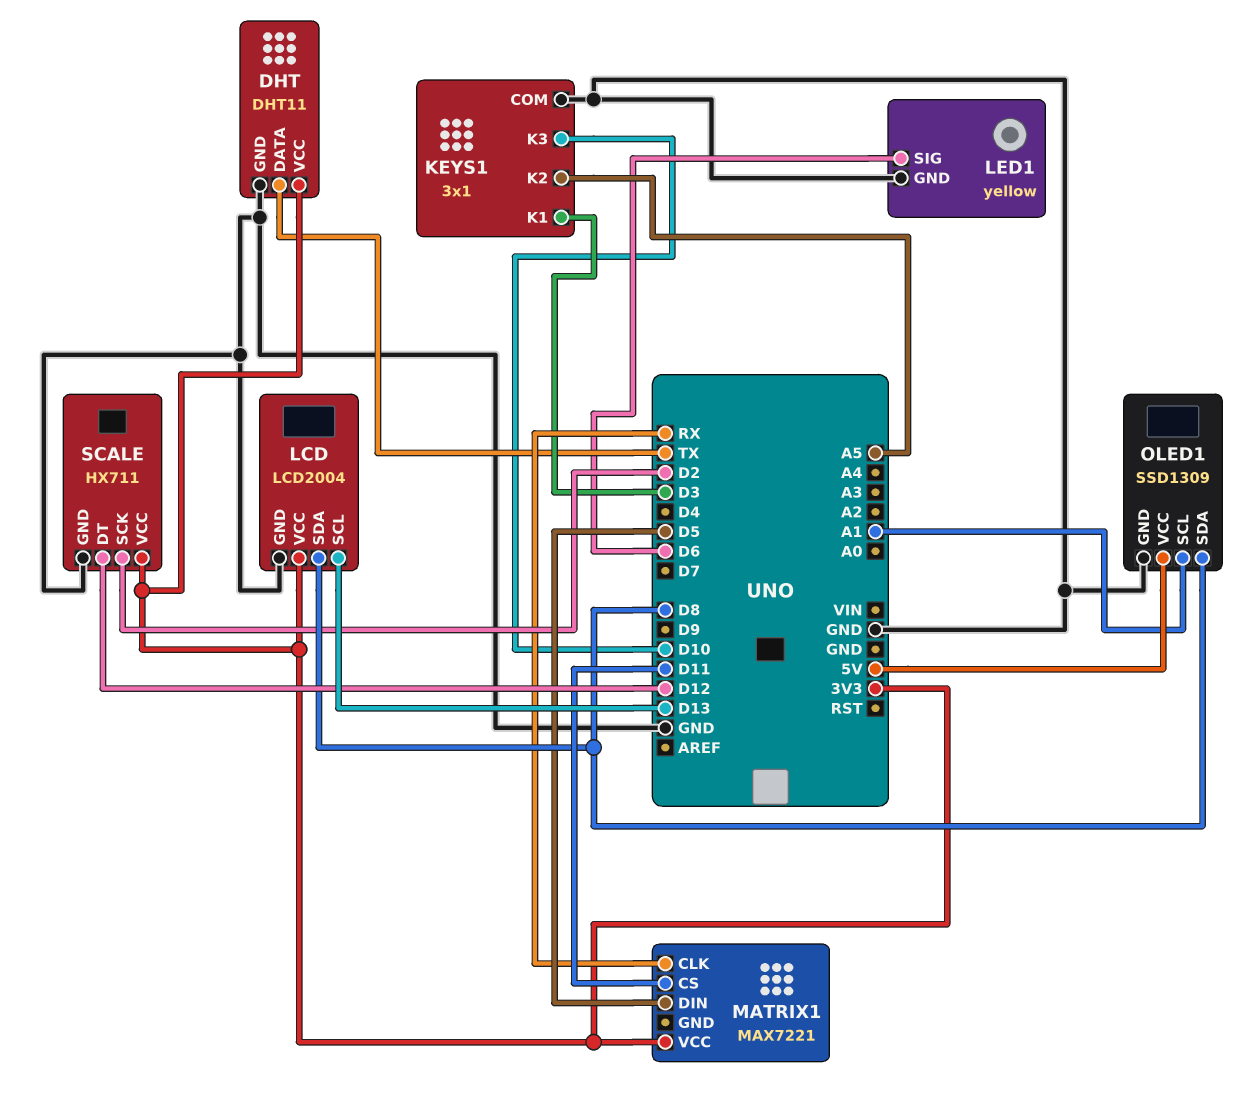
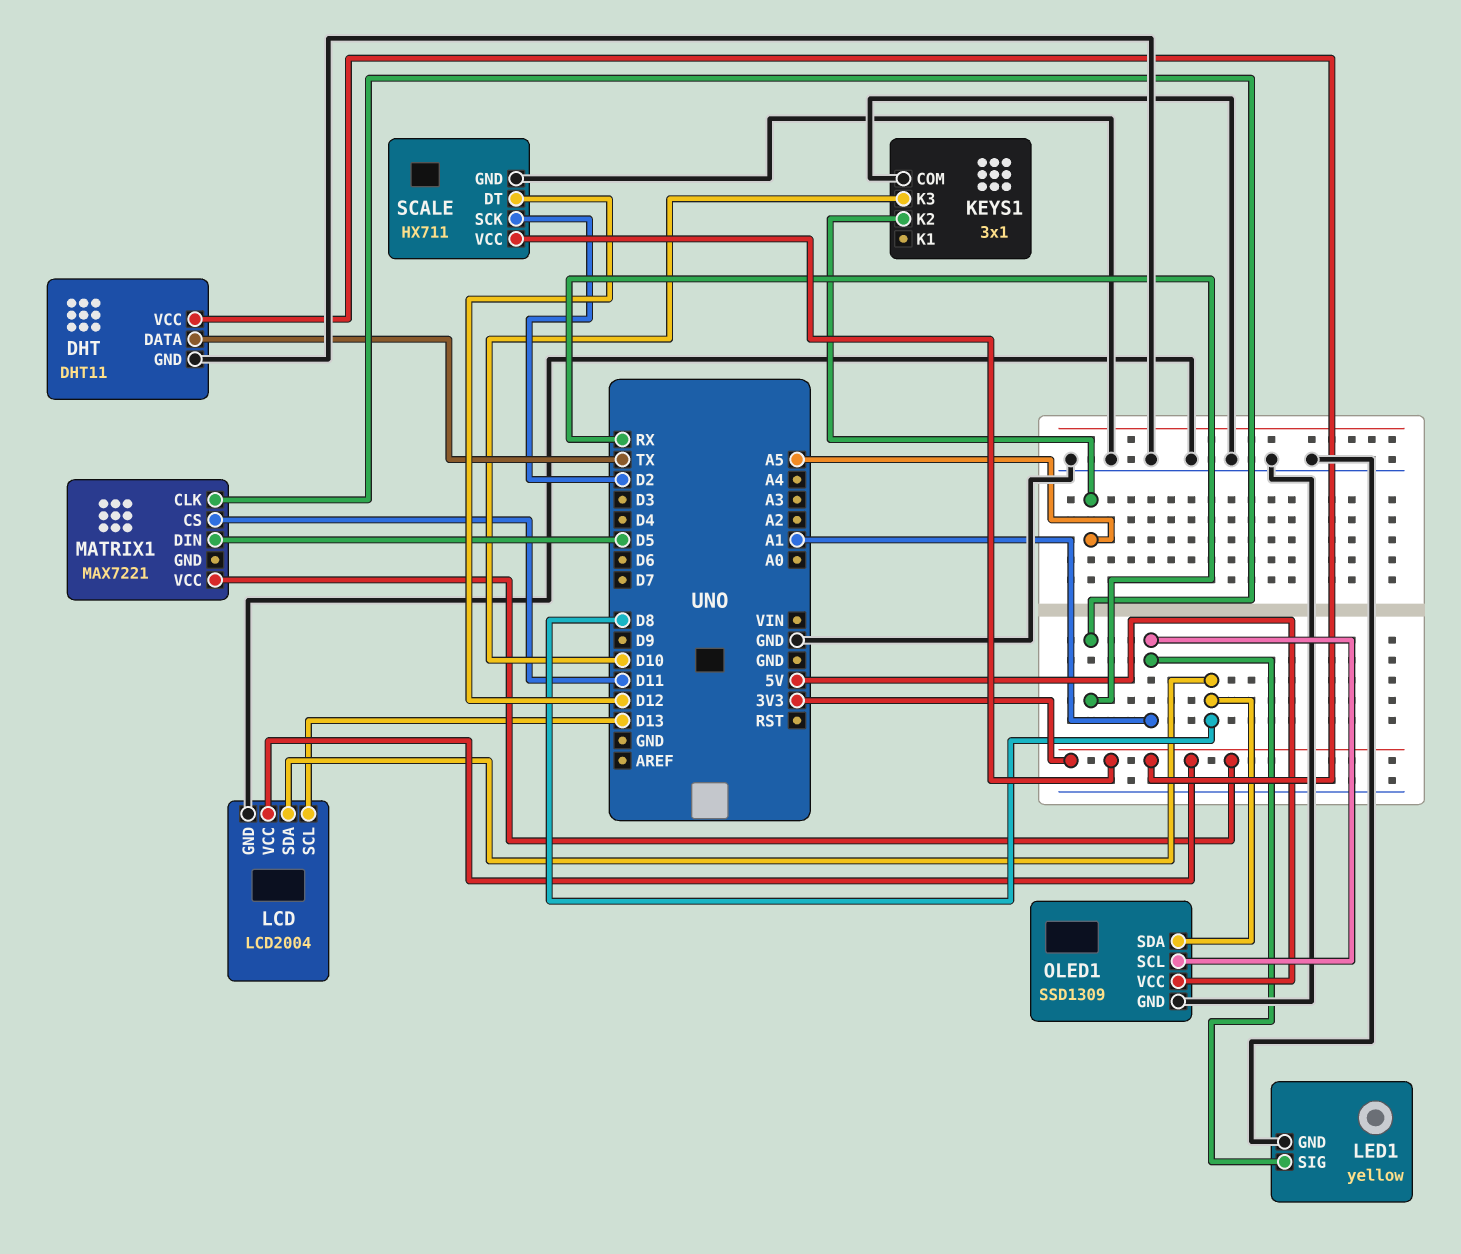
KEYS1 pin K1: D3 -> none
LED1 pin SIG: D6 -> A1

